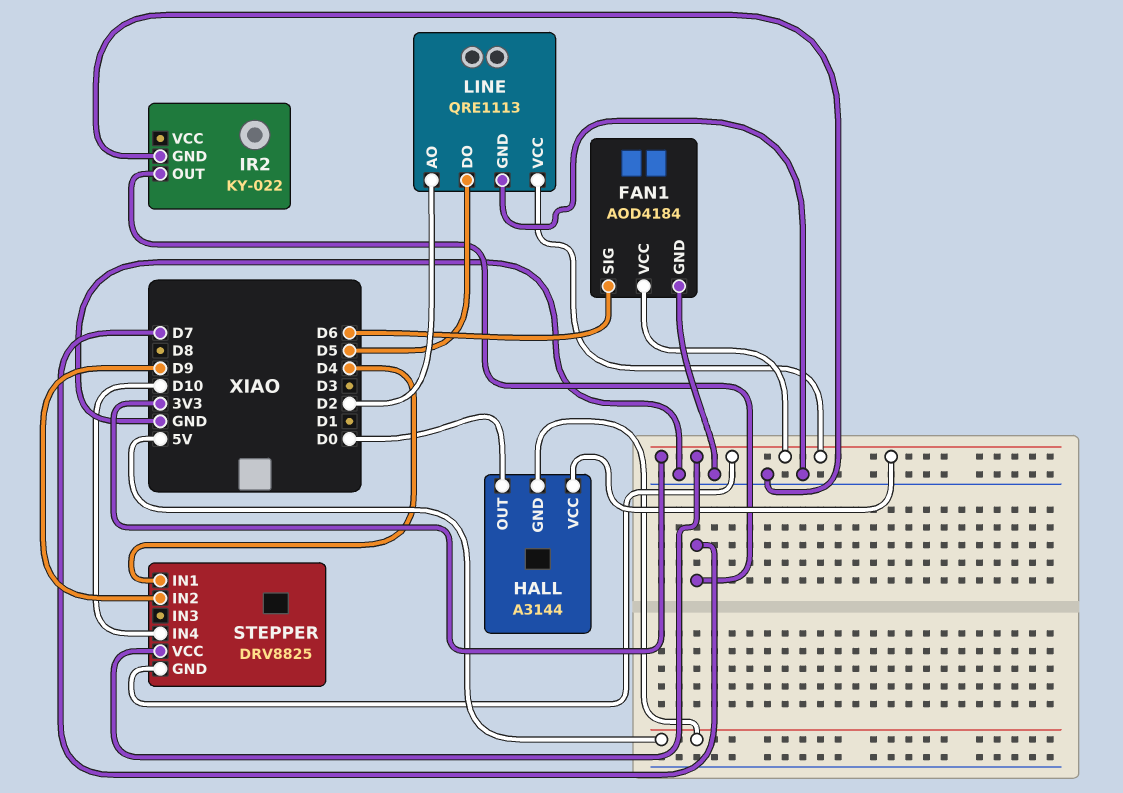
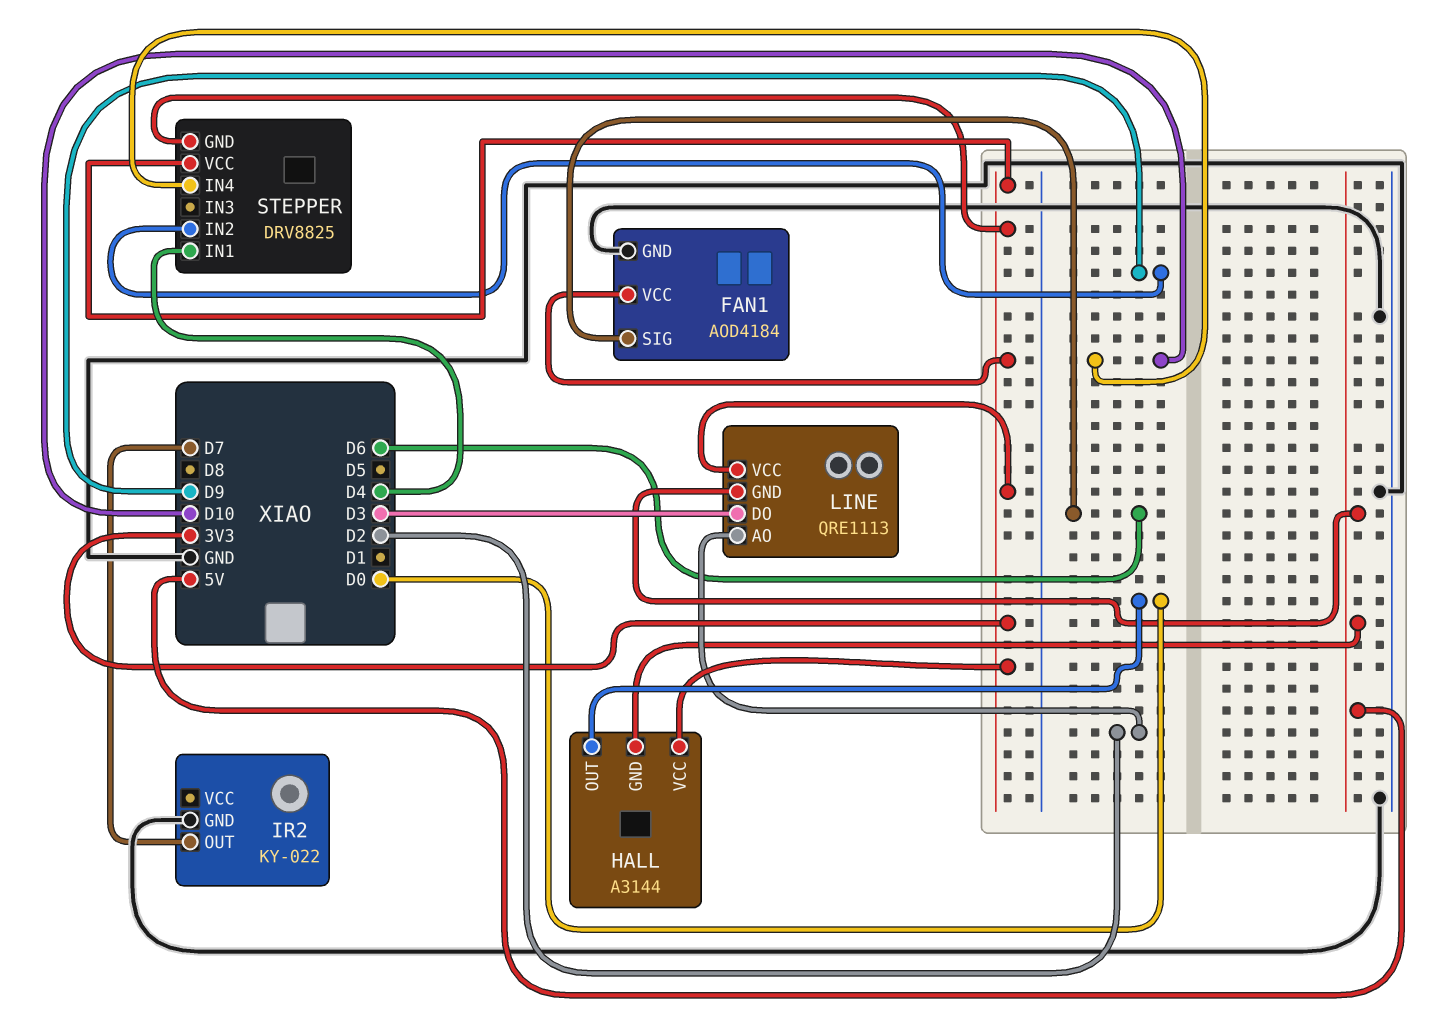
LINE pin DO: D5 -> D3
LINE pin GND: GND -> 5V

